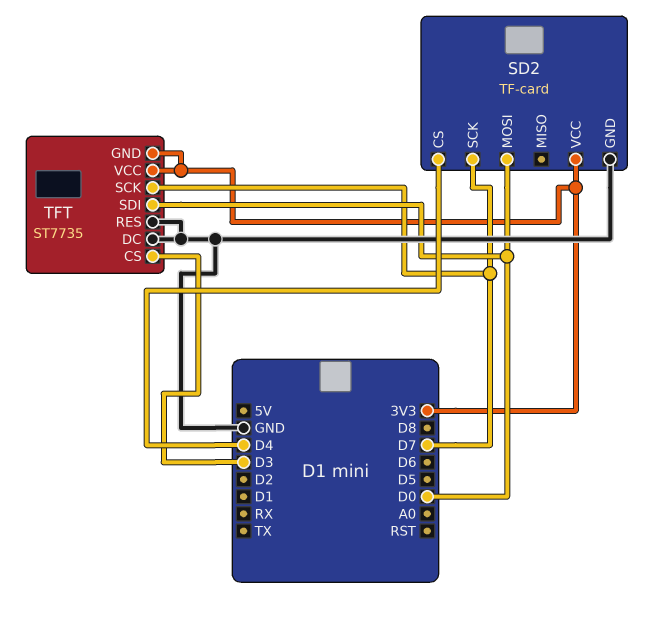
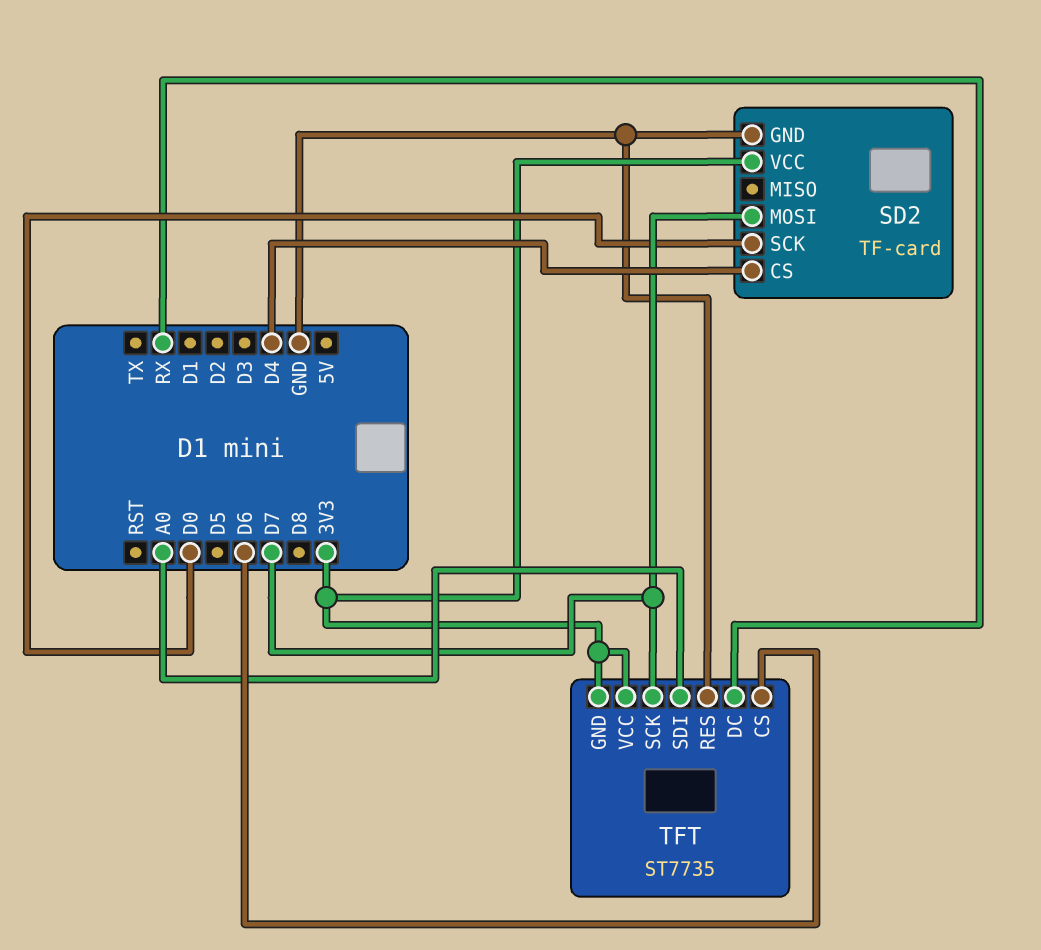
SD2 pin MOSI: D0 -> D7
SD2 pin SCK: D7 -> D0
TFT pin CS: D3 -> D6
TFT pin DC: GND -> RX
TFT pin SDI: D0 -> A0

